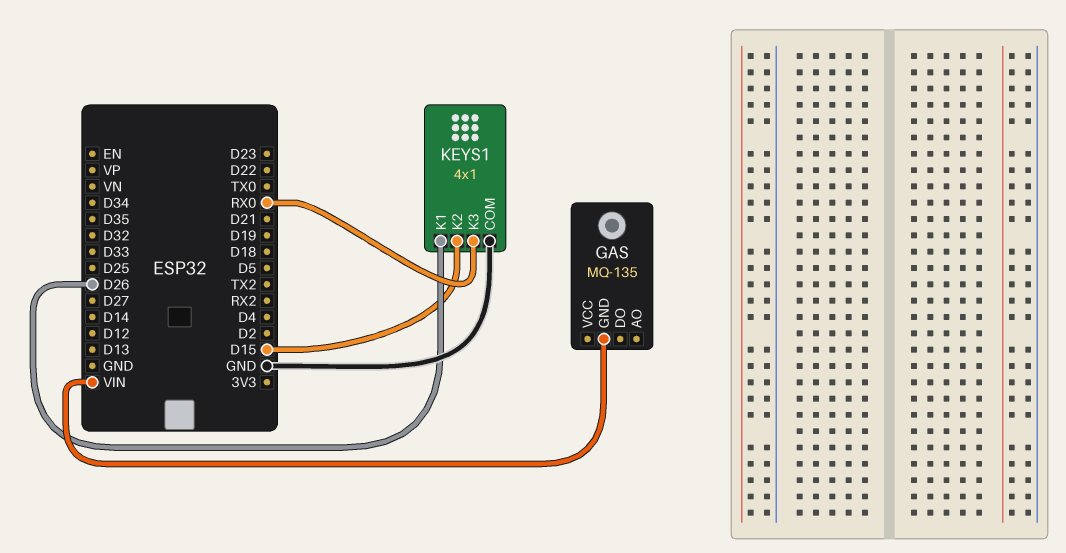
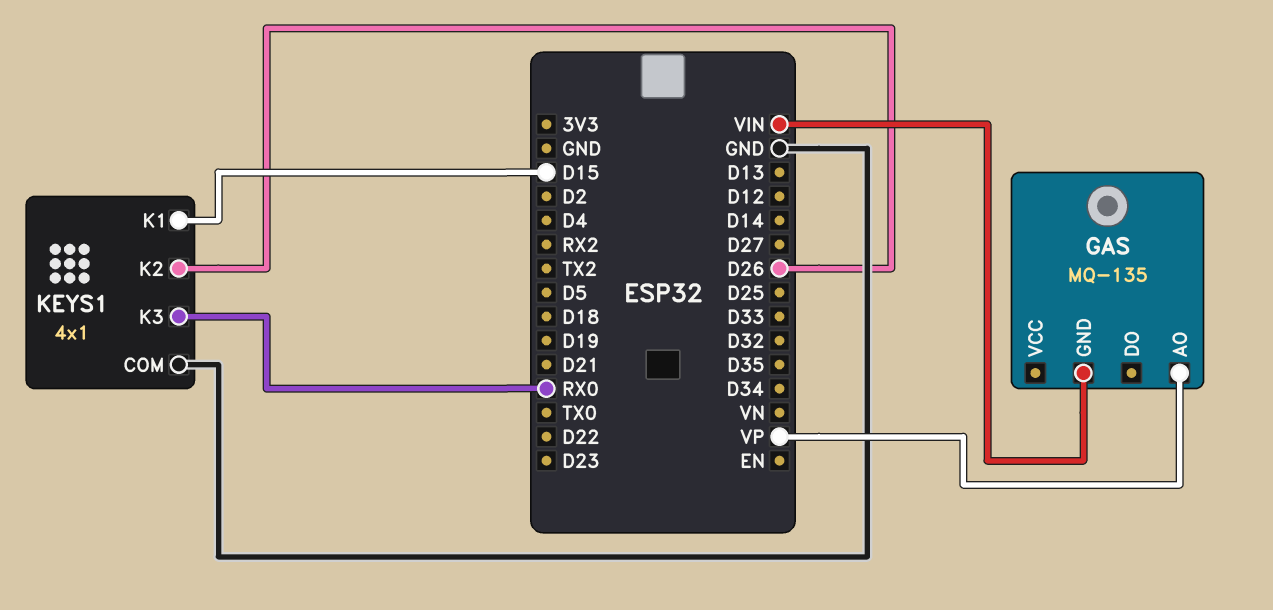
GAS pin AO: none -> VP
KEYS1 pin K1: D26 -> D15
KEYS1 pin K2: D15 -> D26

